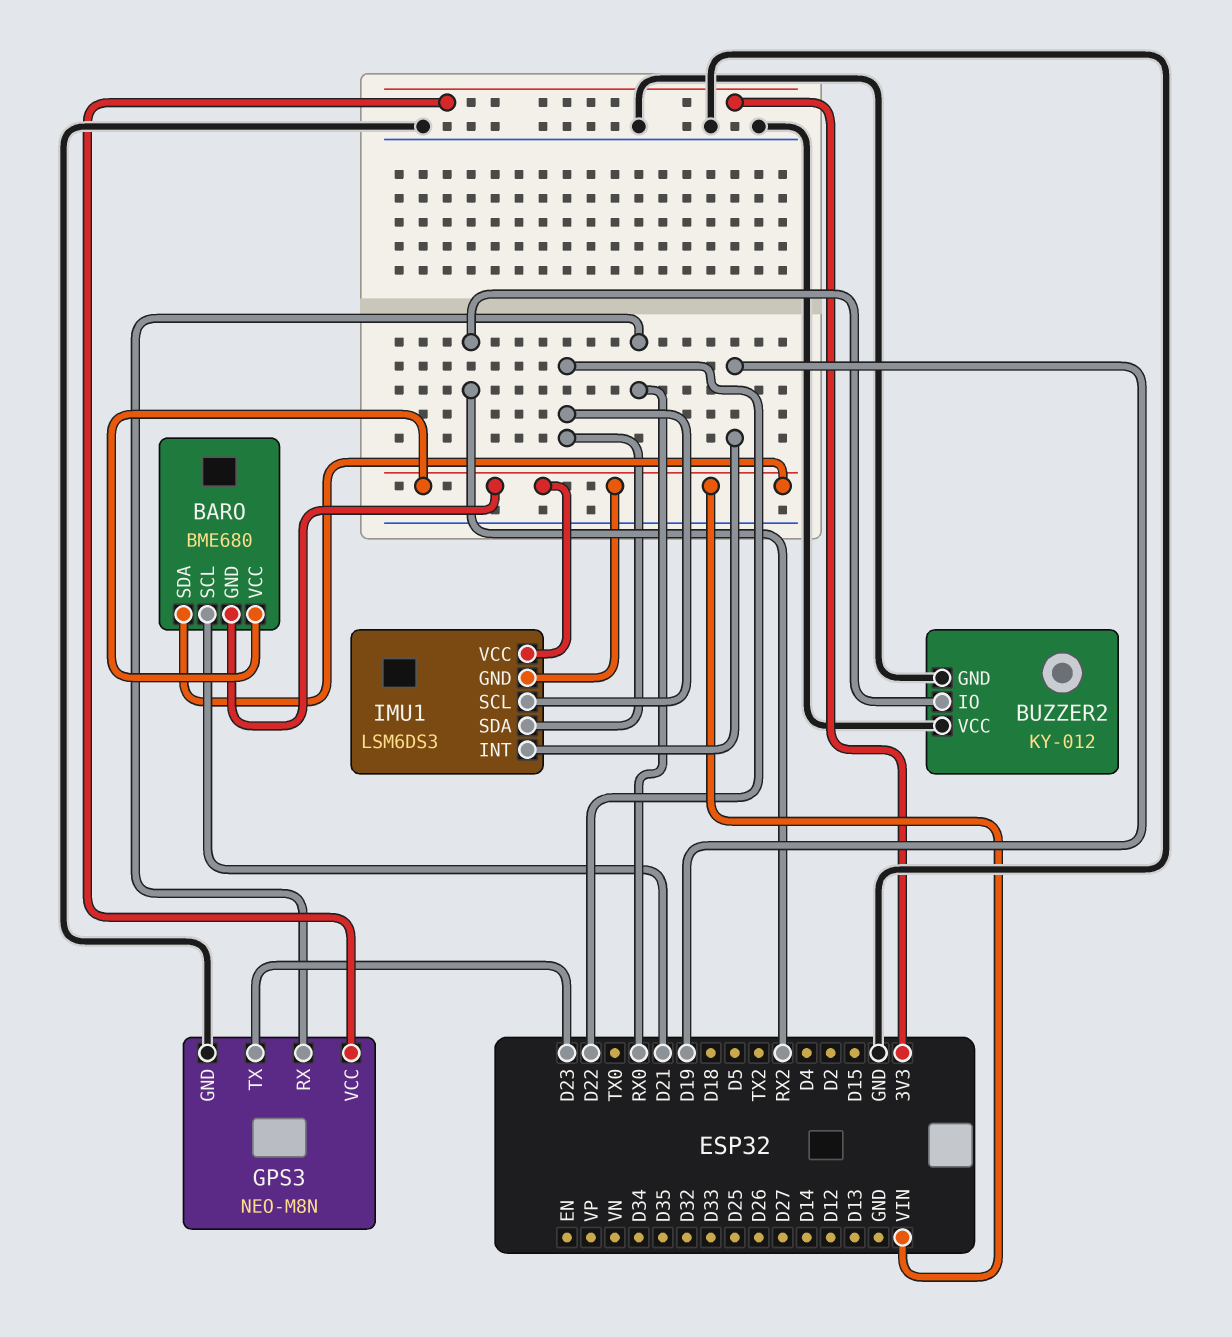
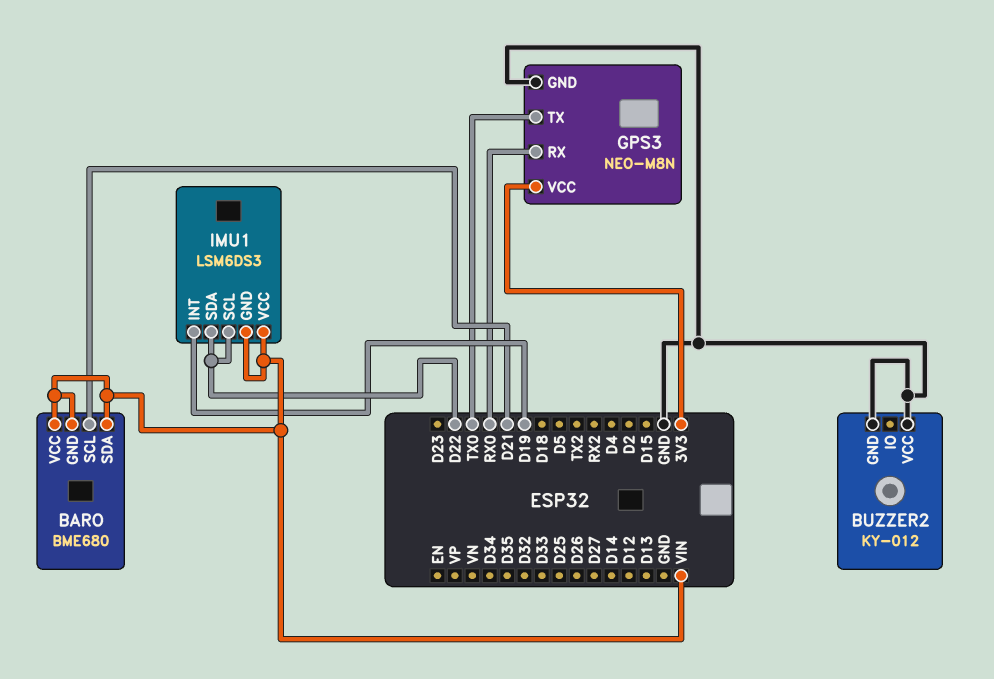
BUZZER2 pin IO: RX2 -> none
GPS3 pin TX: D23 -> TX0

